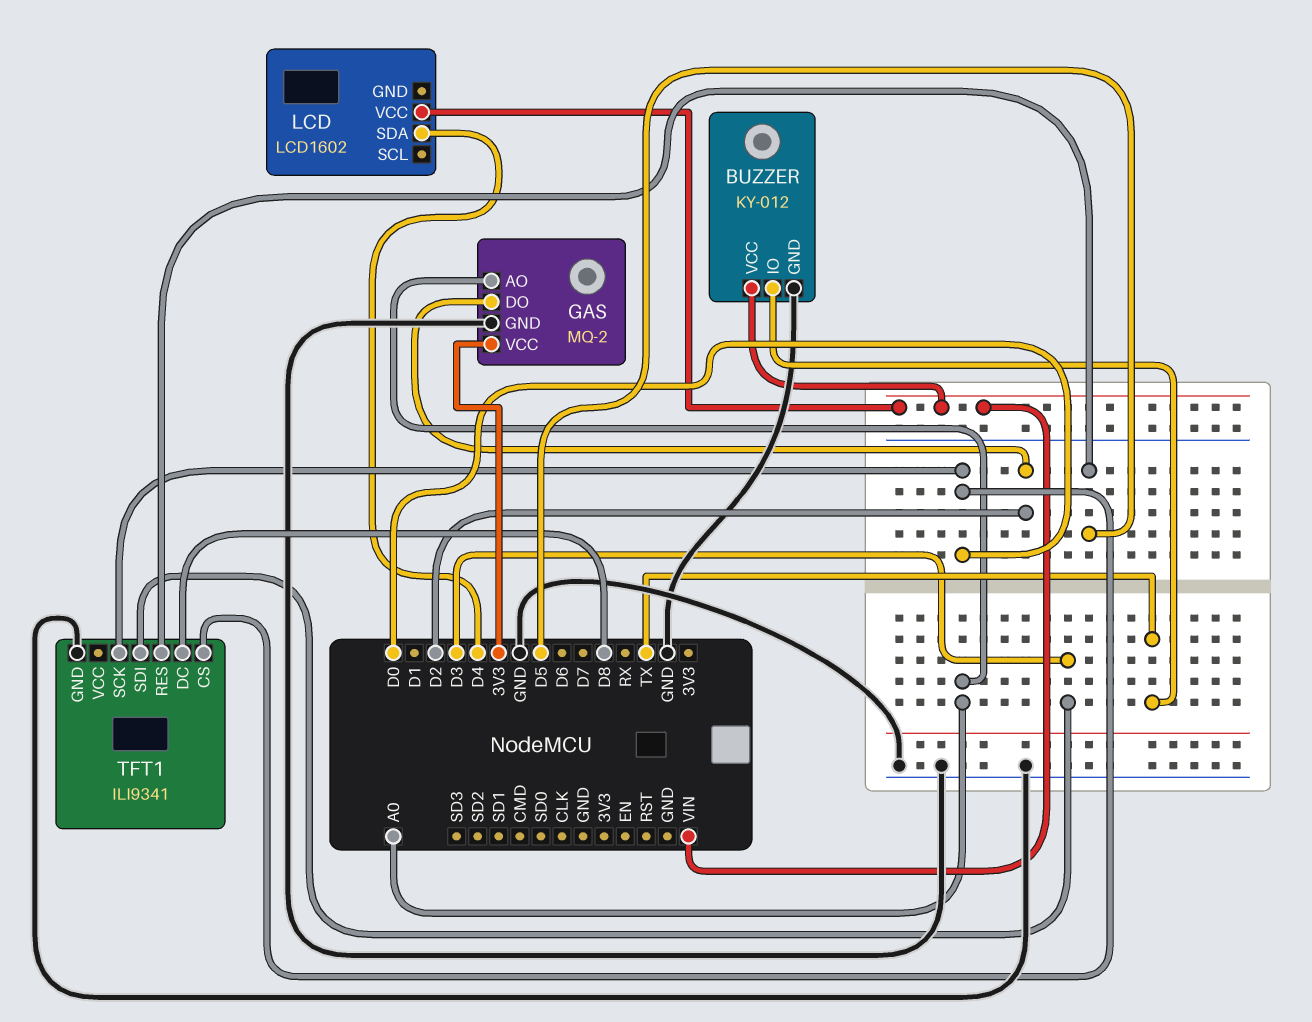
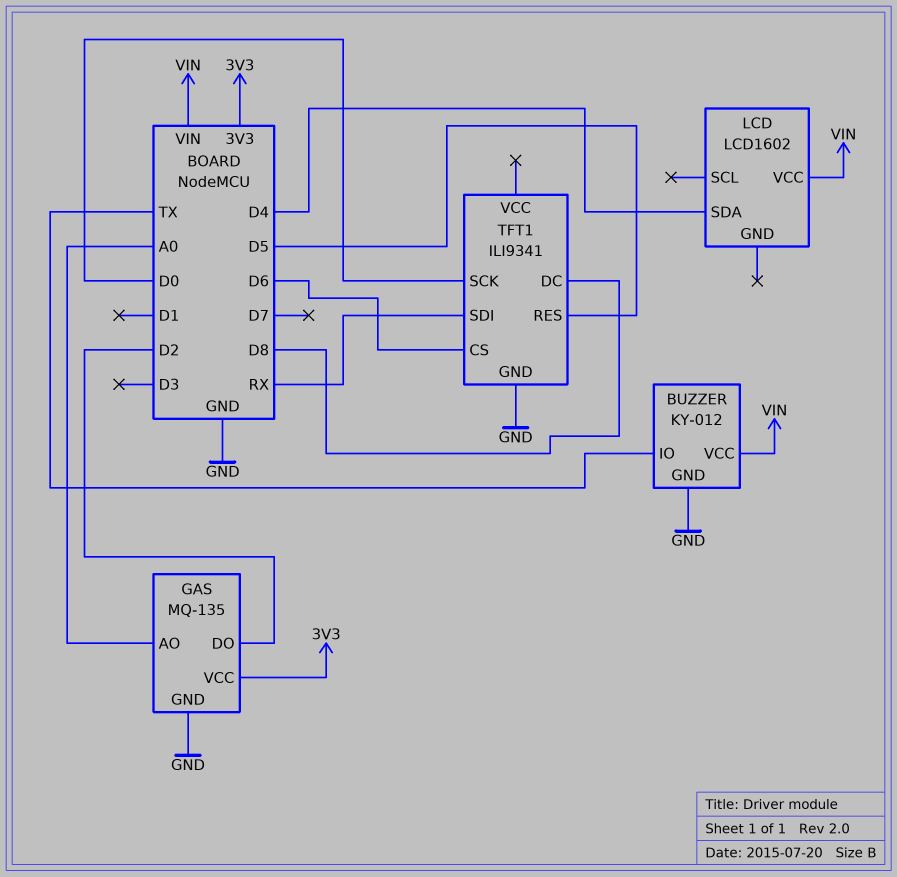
GAS: MQ-2 -> MQ-135
TFT1 pin CS: D0 -> D6
TFT1 pin SDI: D3 -> RX

